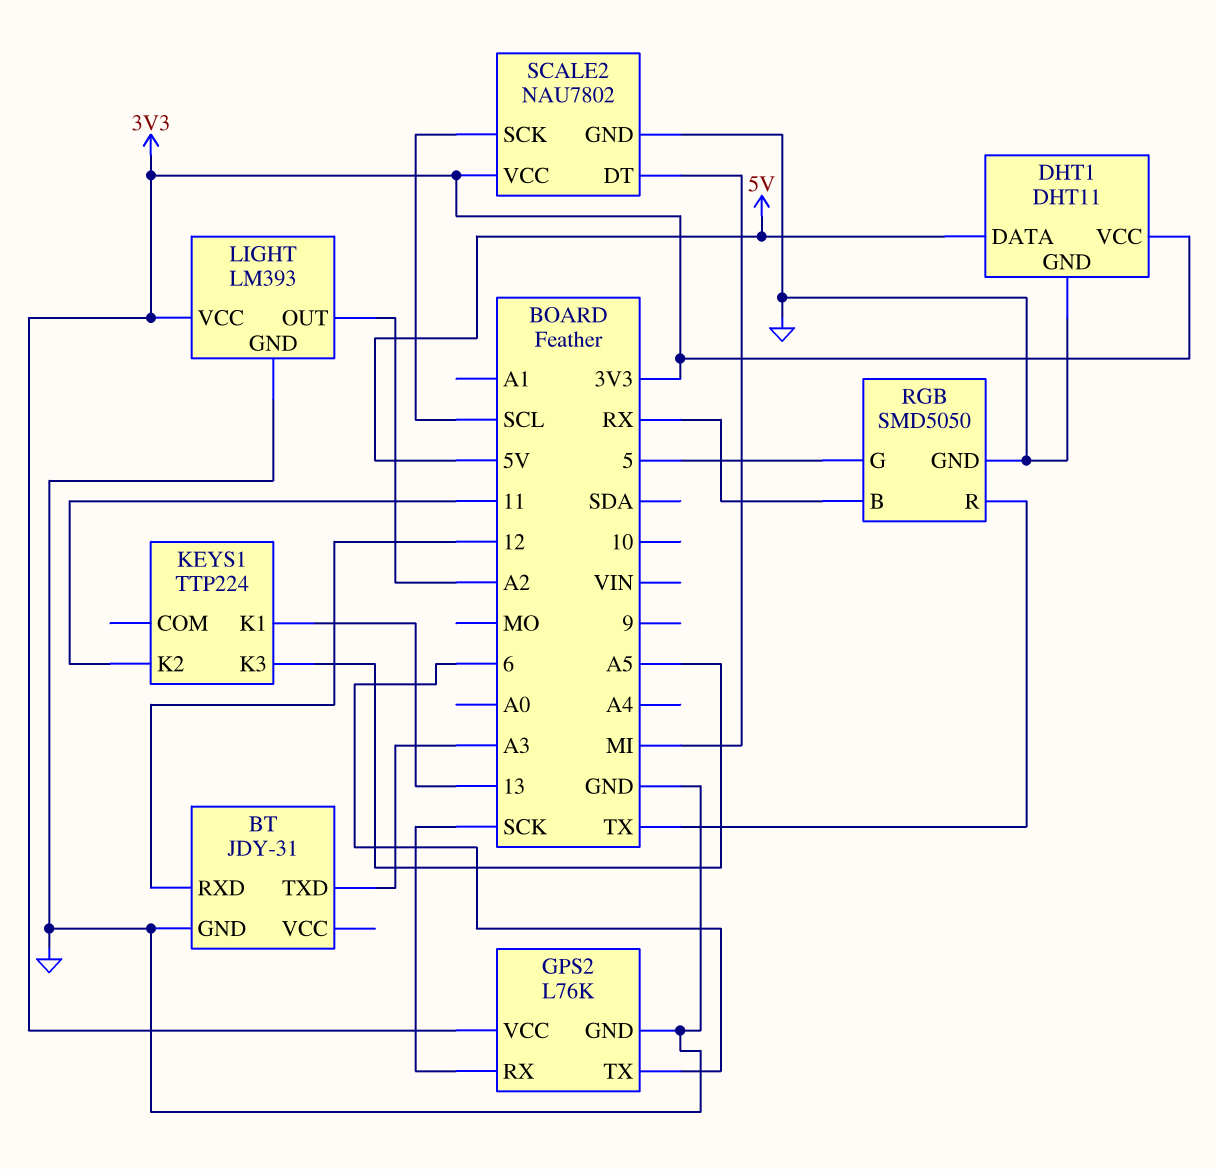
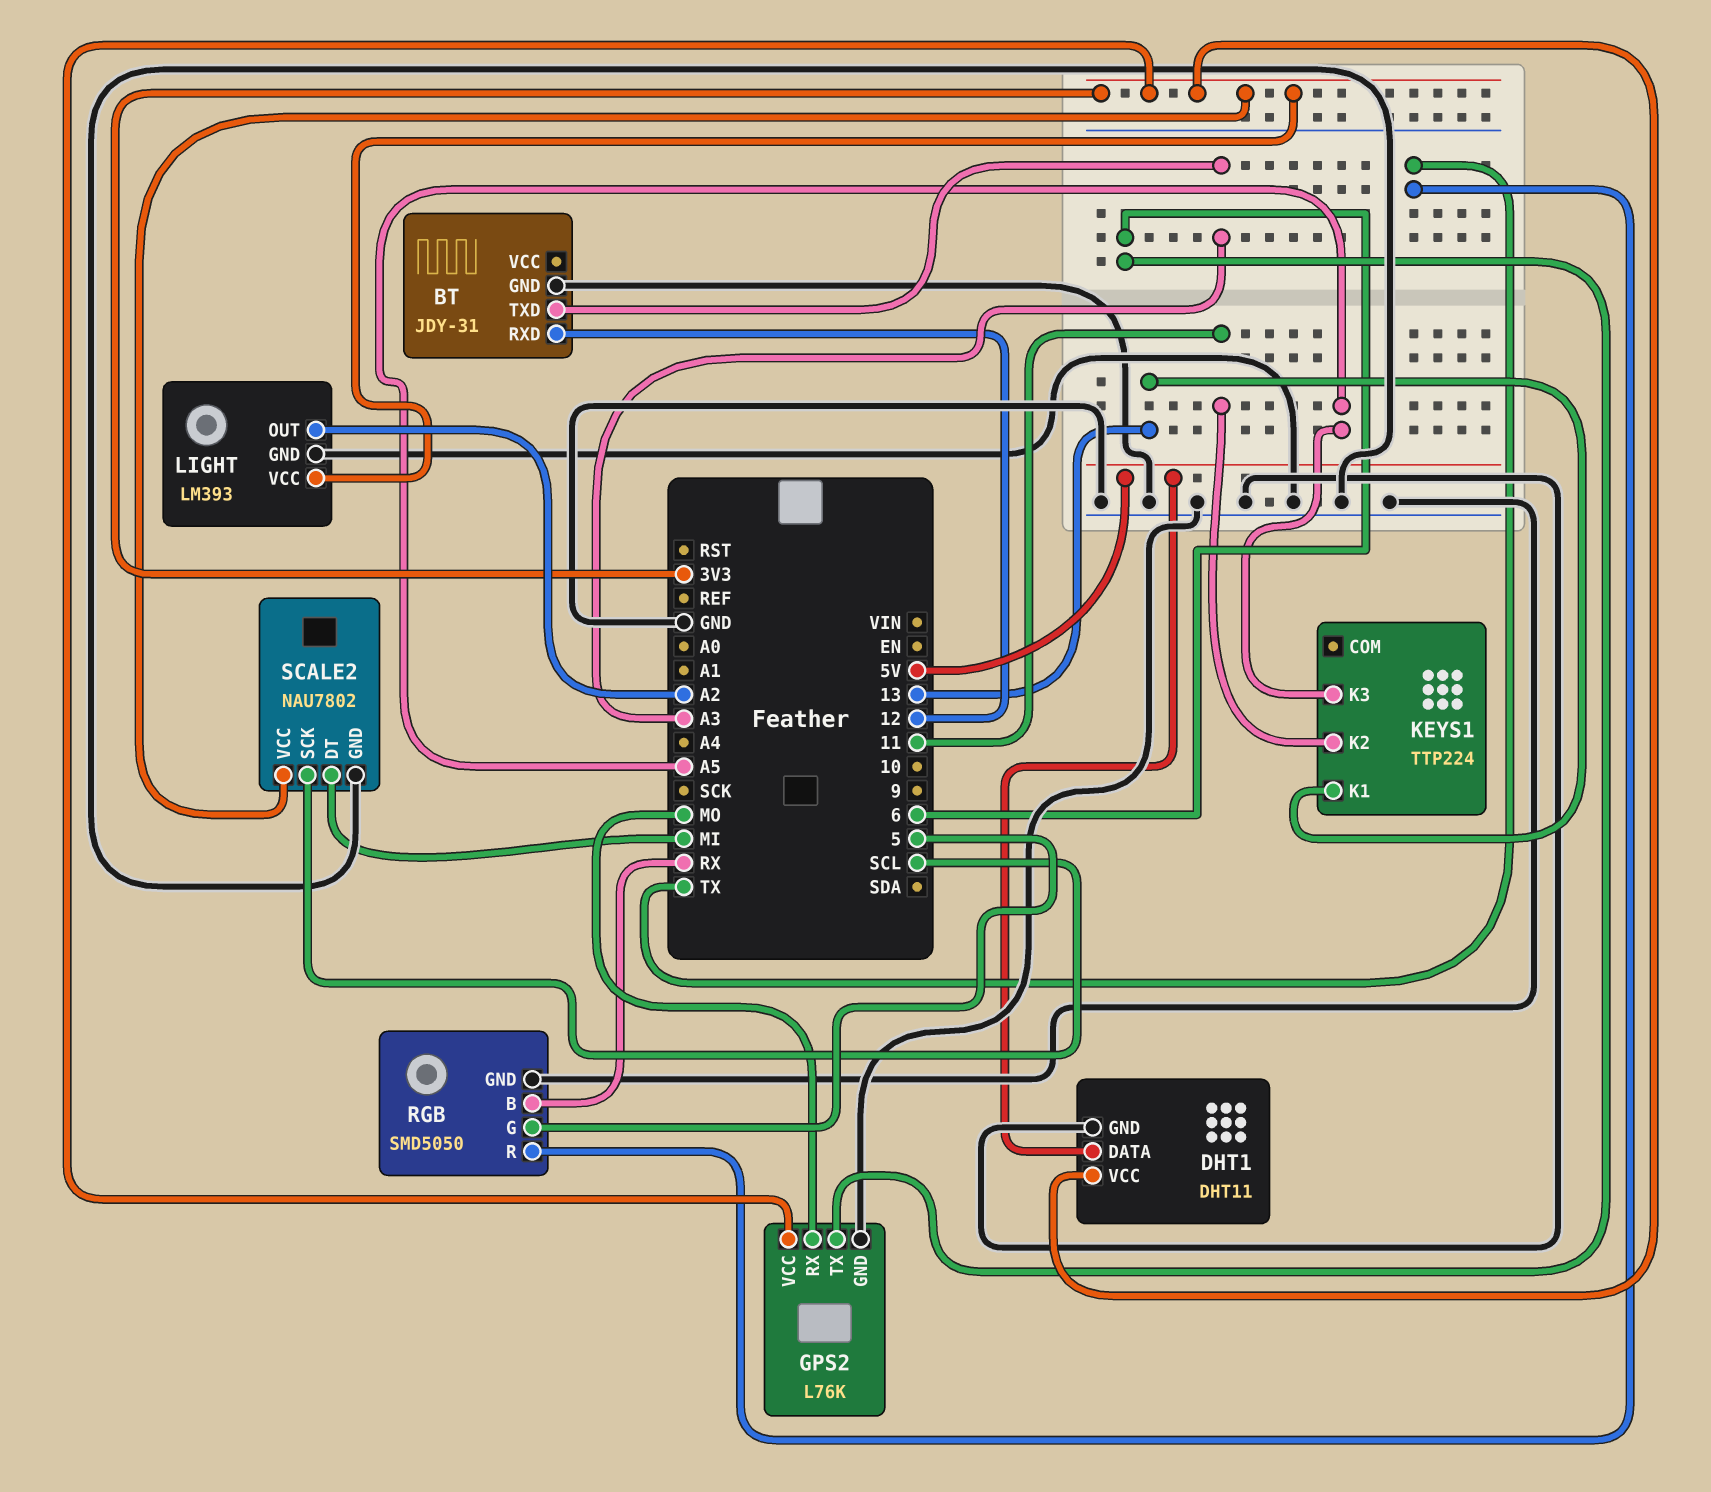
GPS2 pin RX: SCK -> MO

